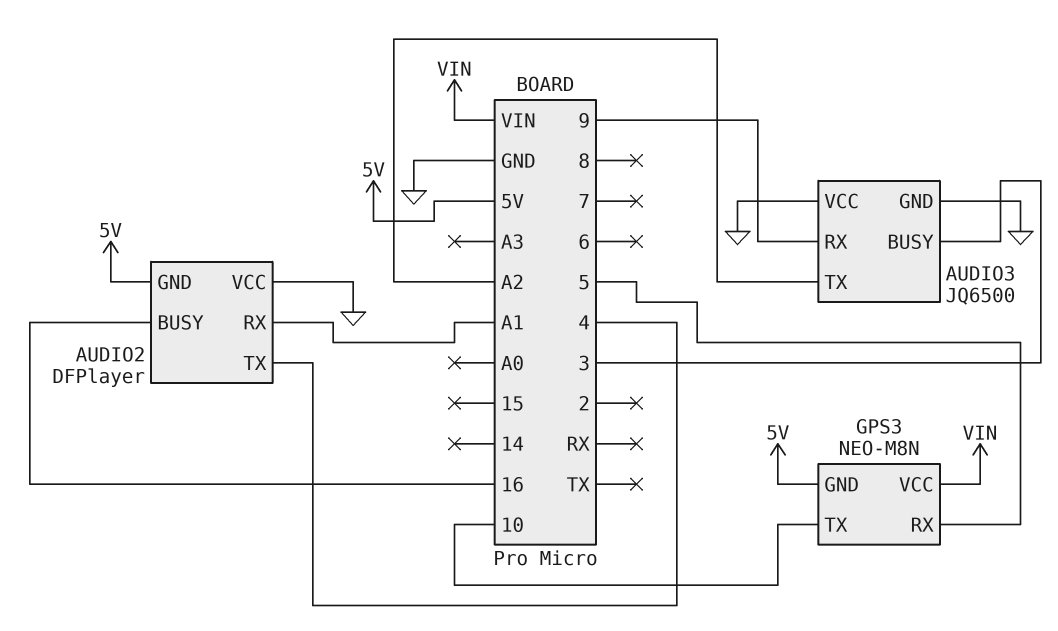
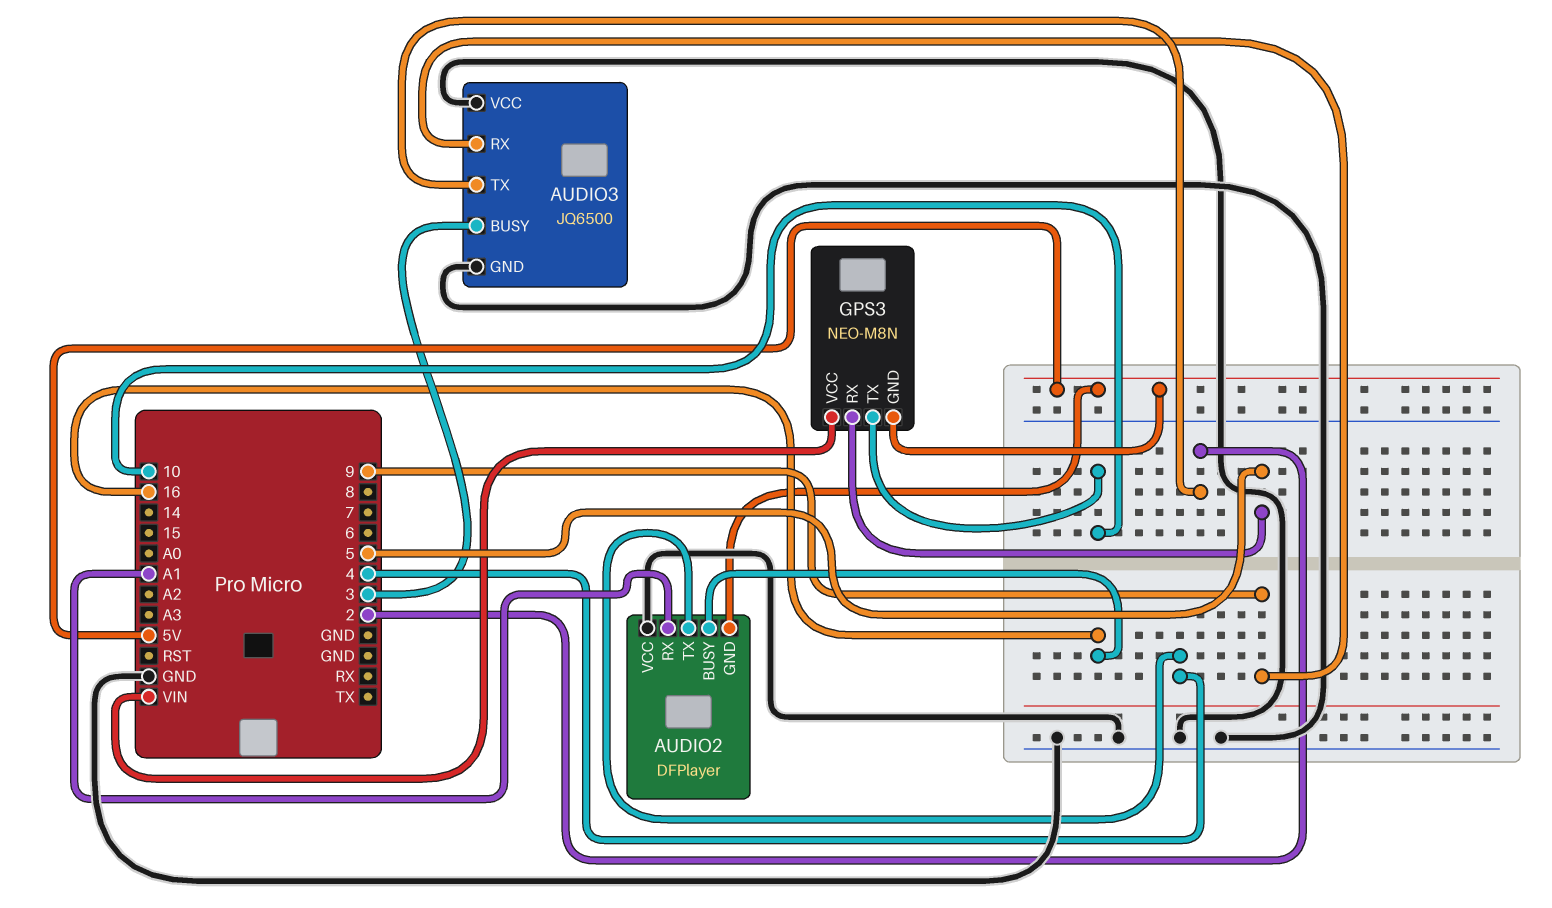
AUDIO3 pin TX: A2 -> 2

